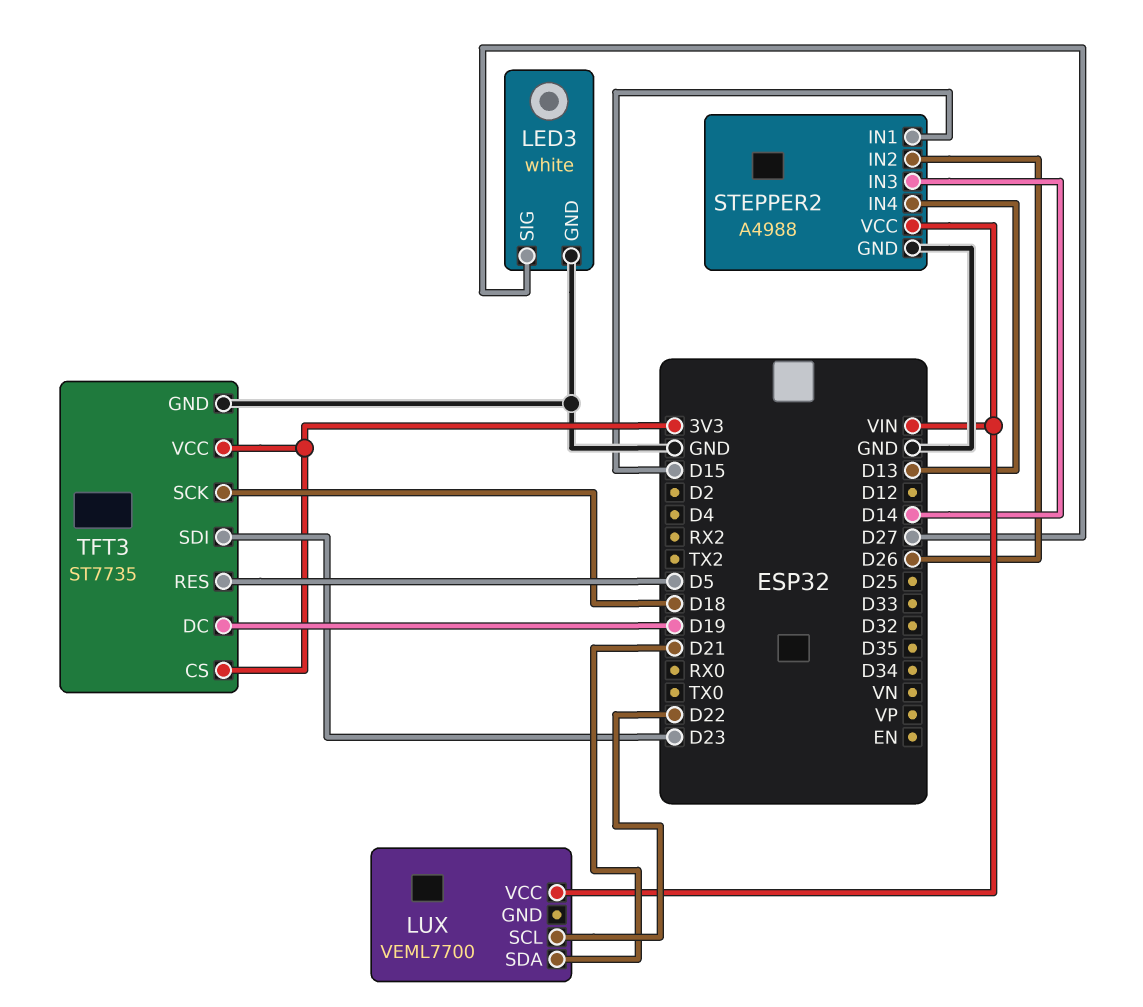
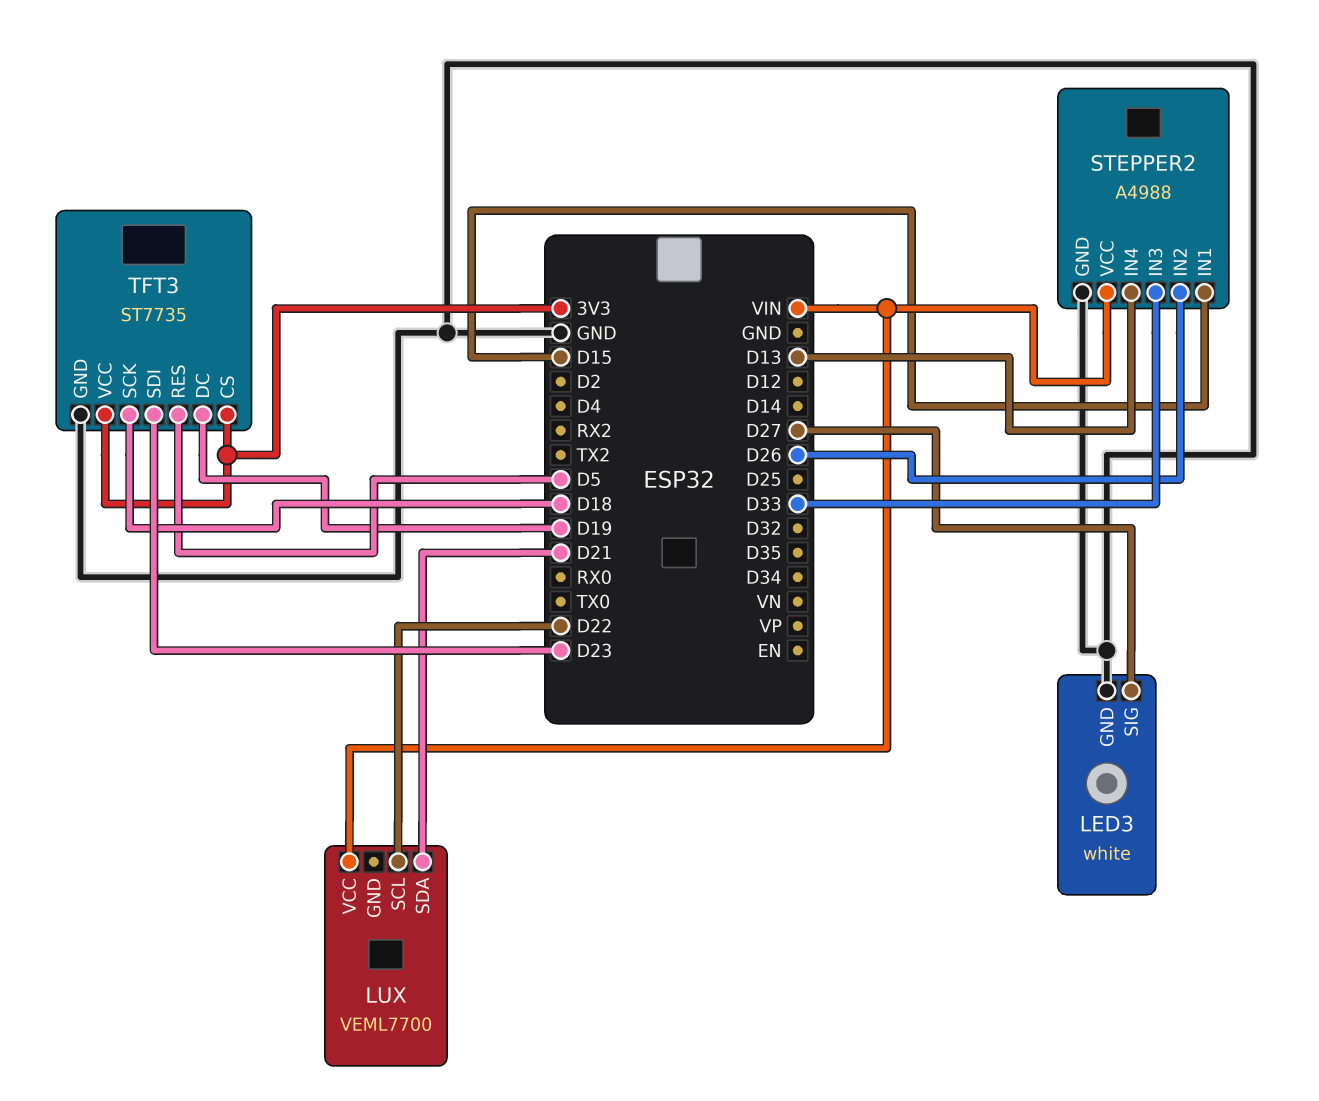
STEPPER2 pin IN3: D14 -> D33

